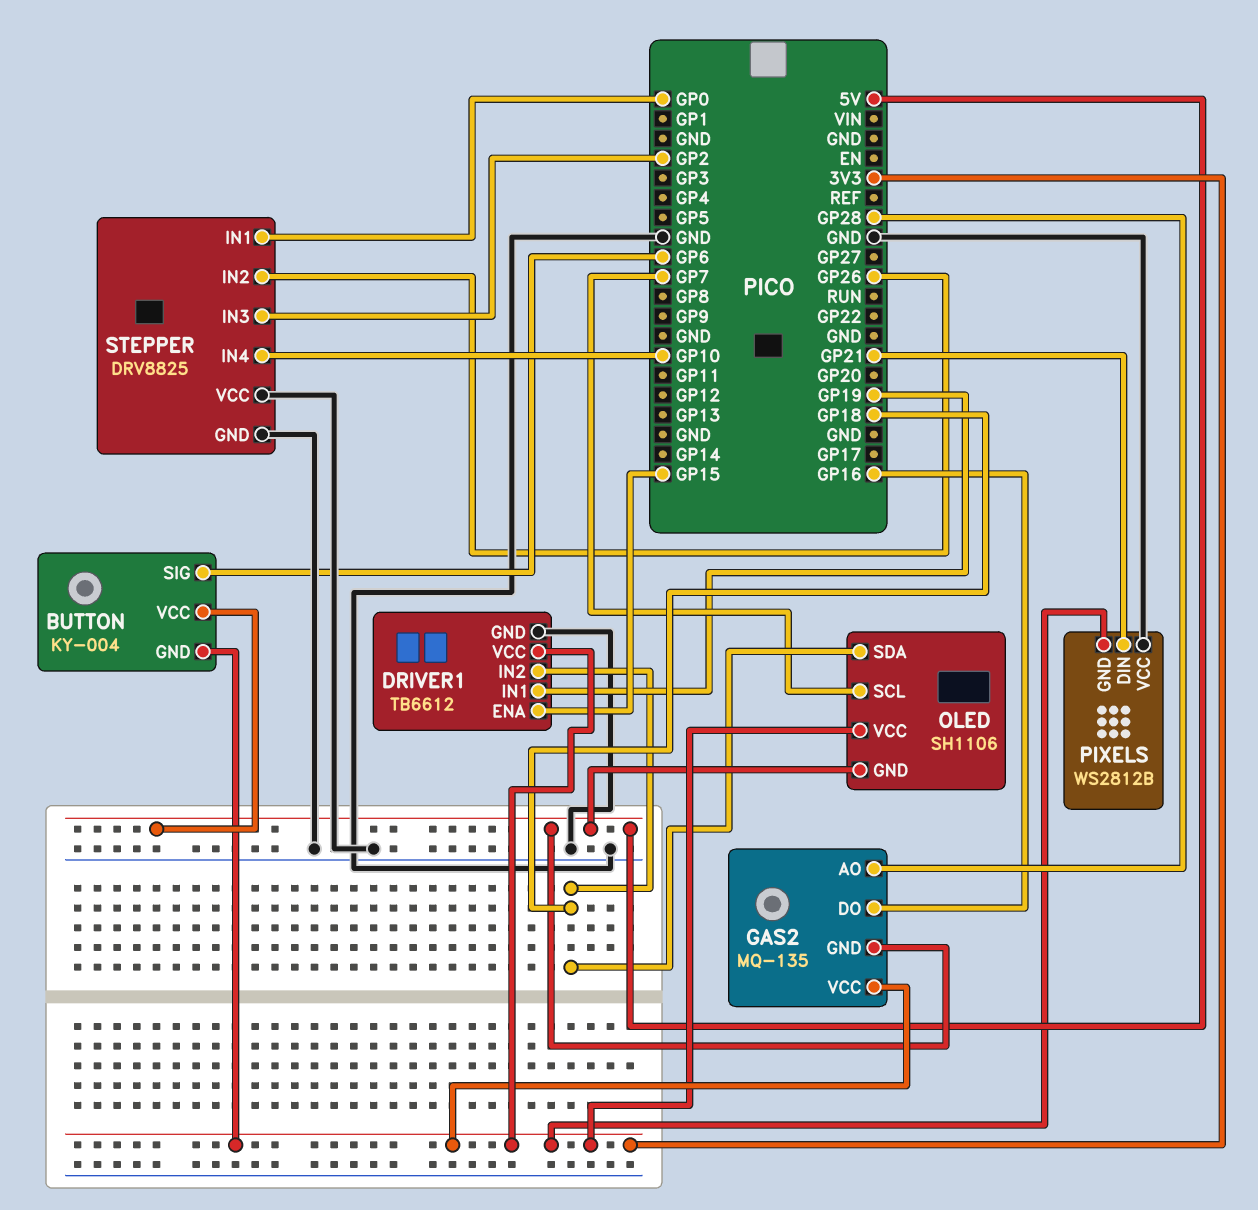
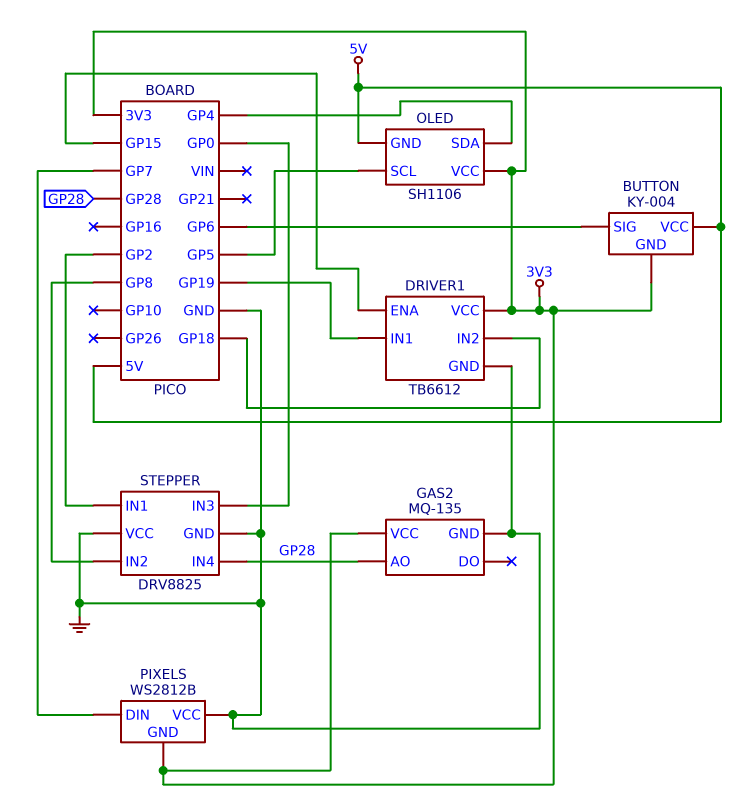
GAS2 pin DO: GP16 -> none
GAS2 pin GND: 5V -> GND
OLED pin SCL: GP7 -> GP5
OLED pin SDA: GP18 -> GP4
PIXELS pin DIN: GP21 -> GP7
STEPPER pin IN1: GP0 -> GP2
STEPPER pin IN2: GP26 -> GP8
STEPPER pin IN3: GP2 -> GP0
STEPPER pin IN4: GP10 -> GP28

